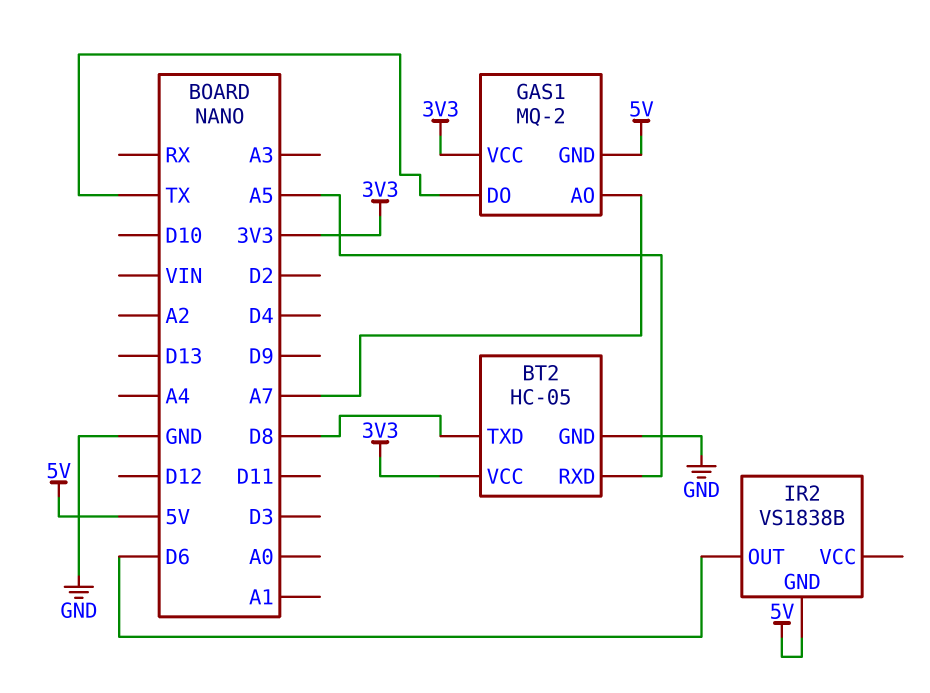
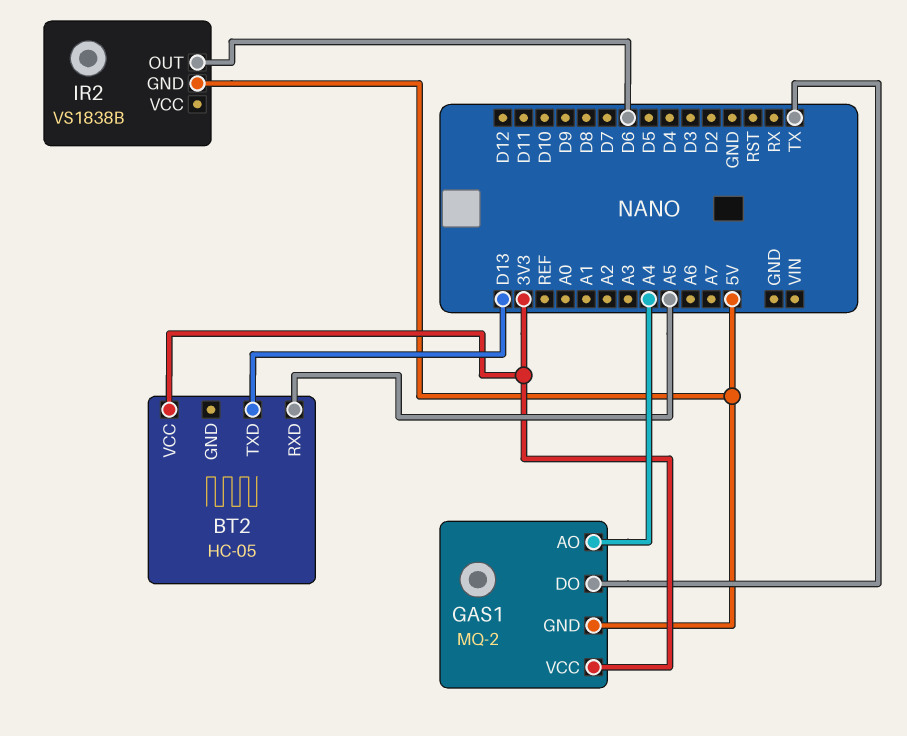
BT2 pin GND: GND -> none
BT2 pin TXD: D8 -> D13
GAS1 pin AO: A7 -> A4

